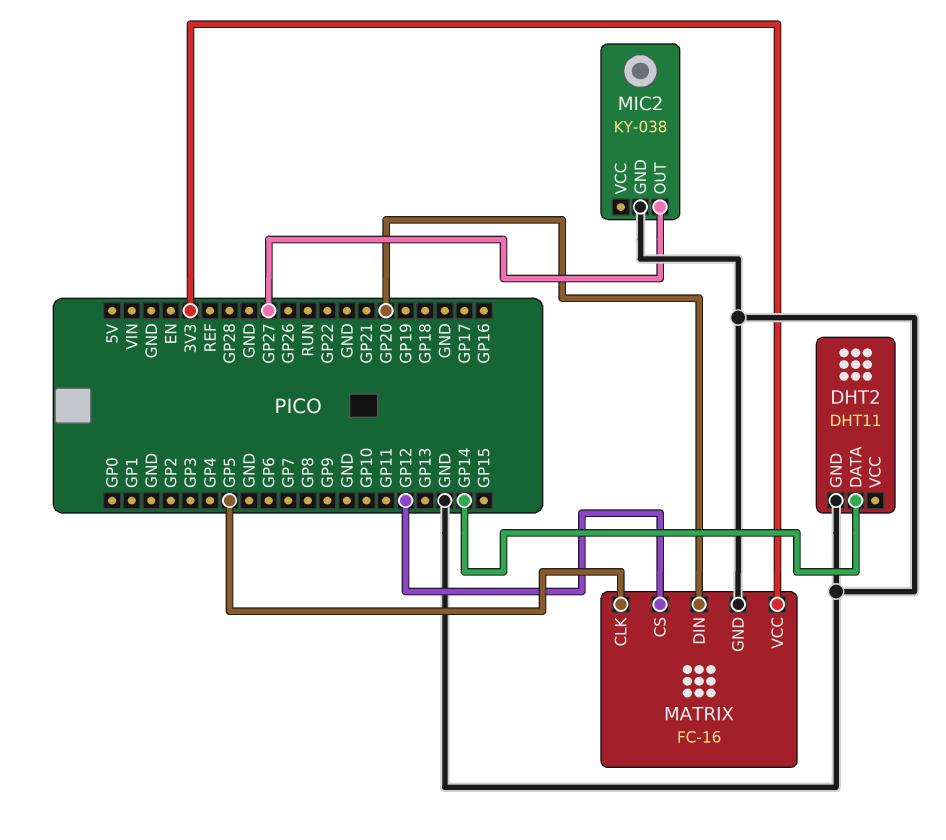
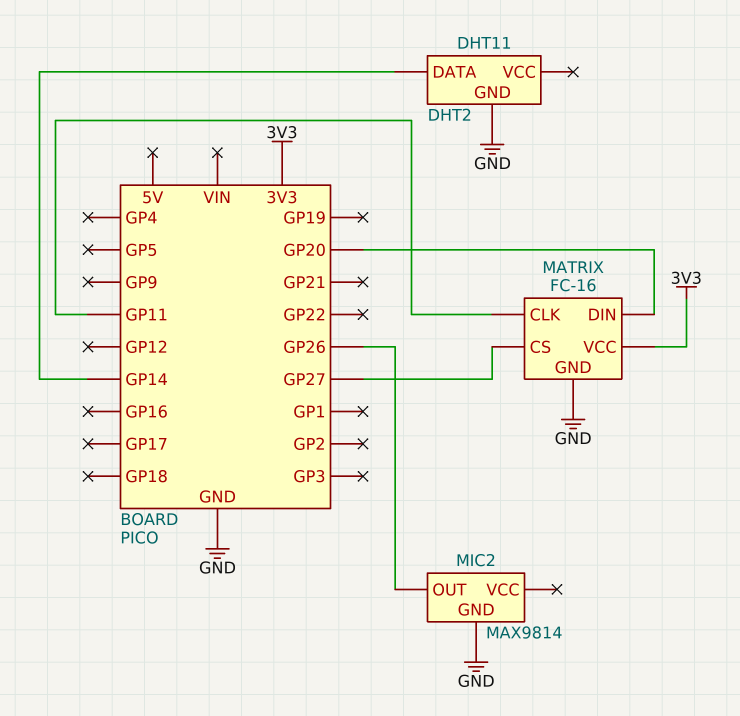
MATRIX pin CLK: GP5 -> GP11
MATRIX pin CS: GP12 -> GP27
MIC2: KY-038 -> MAX9814
MIC2 pin OUT: GP27 -> GP26

